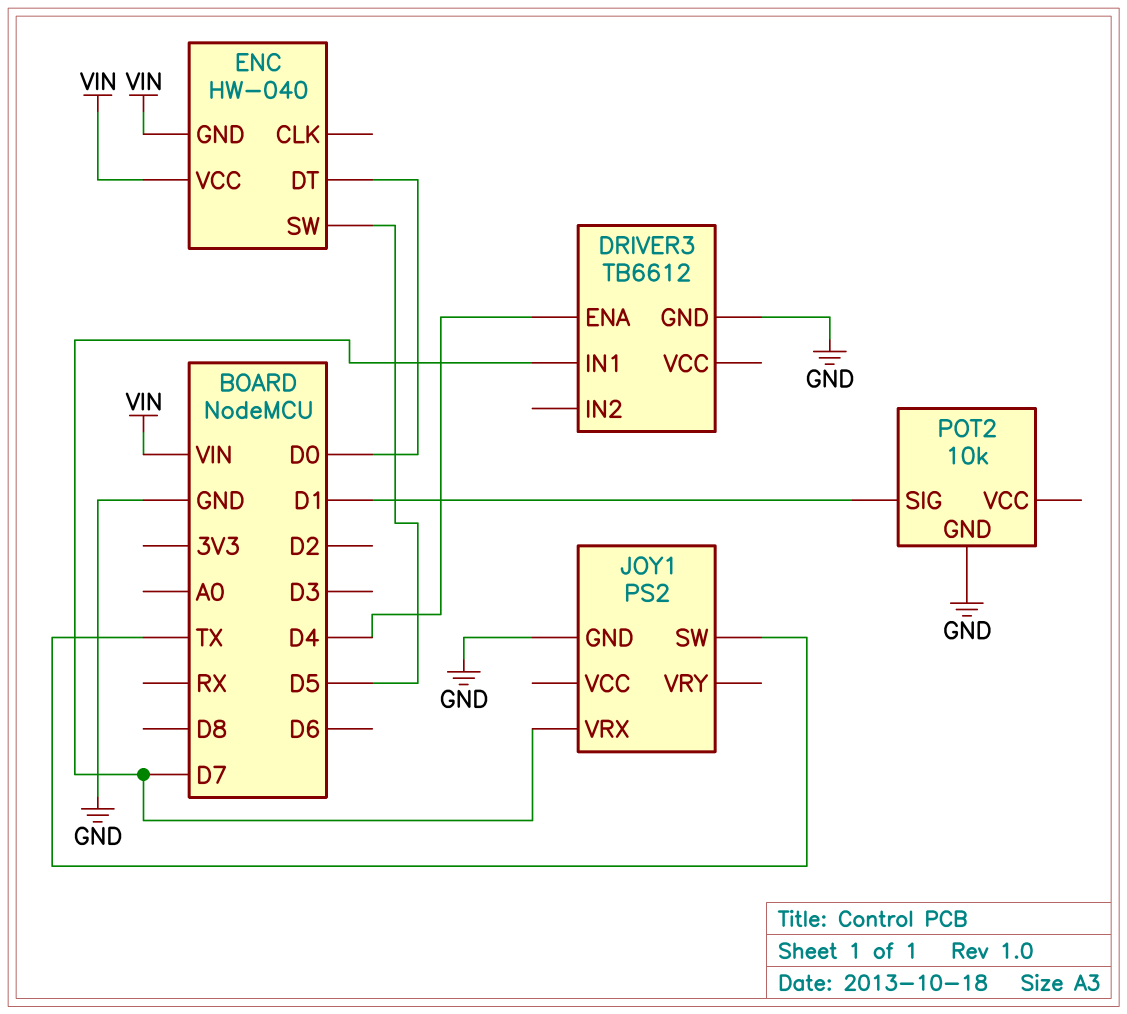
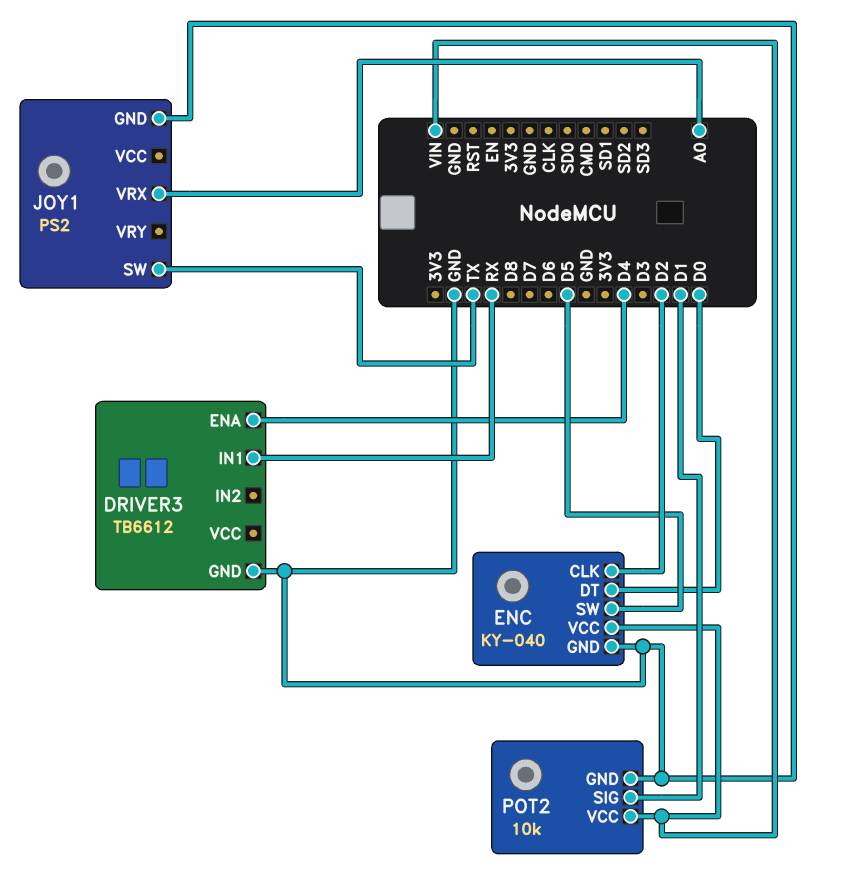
DRIVER3 pin IN1: D7 -> RX
ENC: HW-040 -> KY-040
ENC pin CLK: none -> D2
ENC pin GND: VIN -> GND
JOY1 pin VRX: D7 -> A0
POT2 pin VCC: none -> VIN

